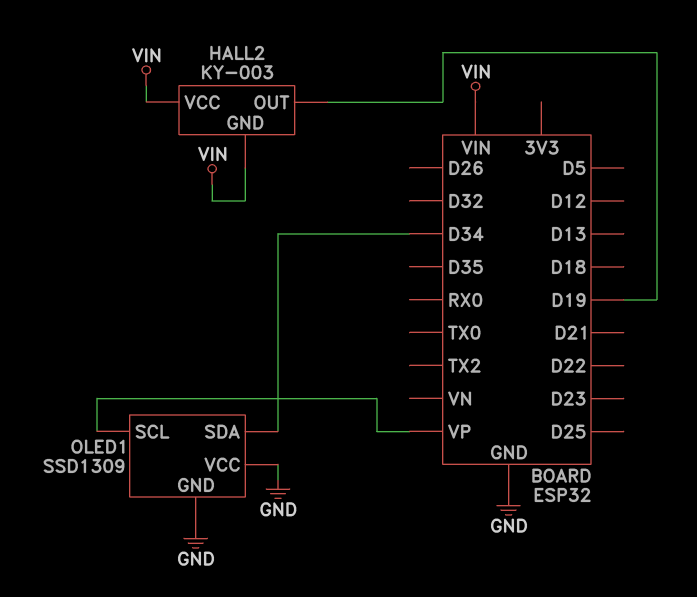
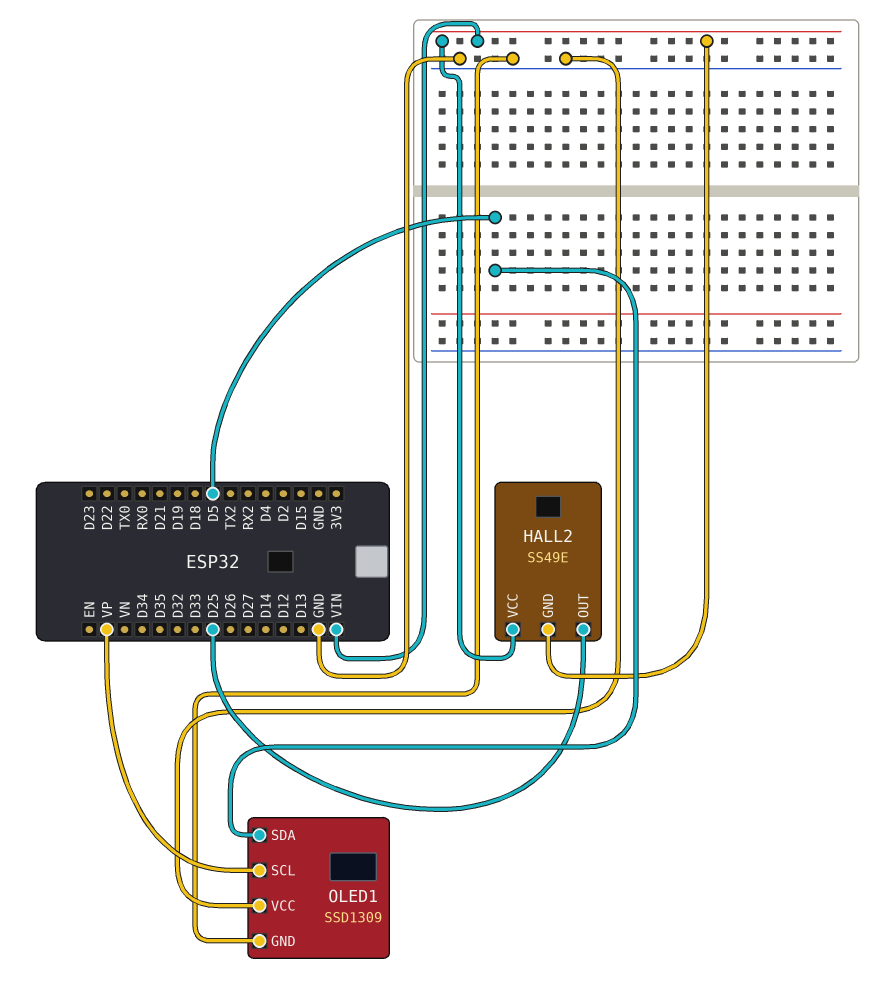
HALL2: KY-003 -> SS49E
HALL2 pin OUT: D19 -> D25
OLED1 pin SDA: D34 -> D5

